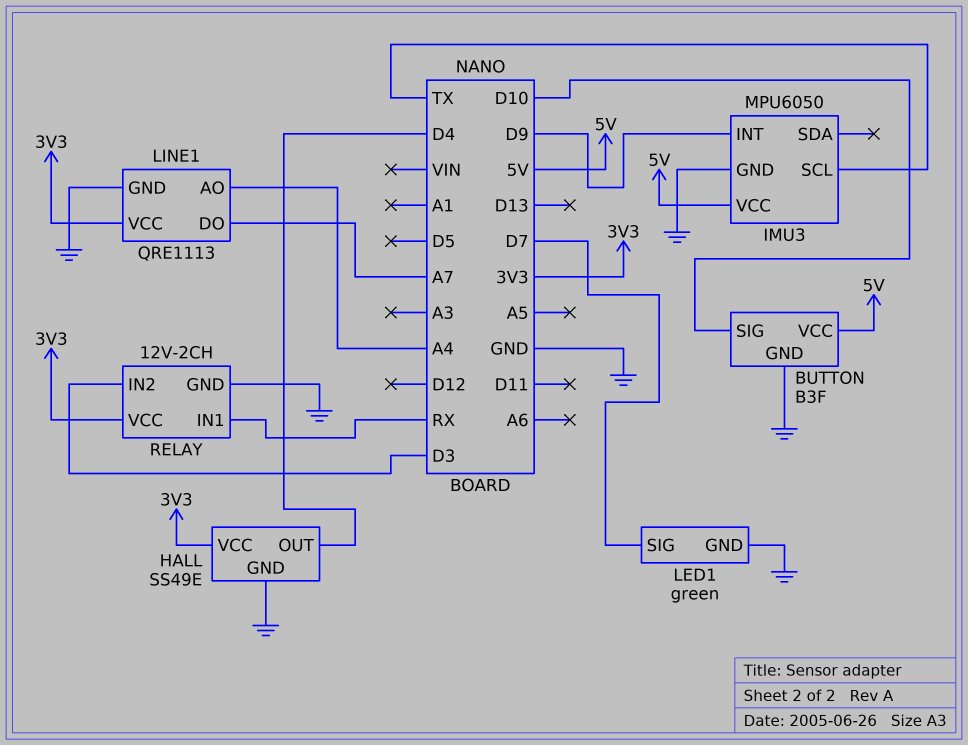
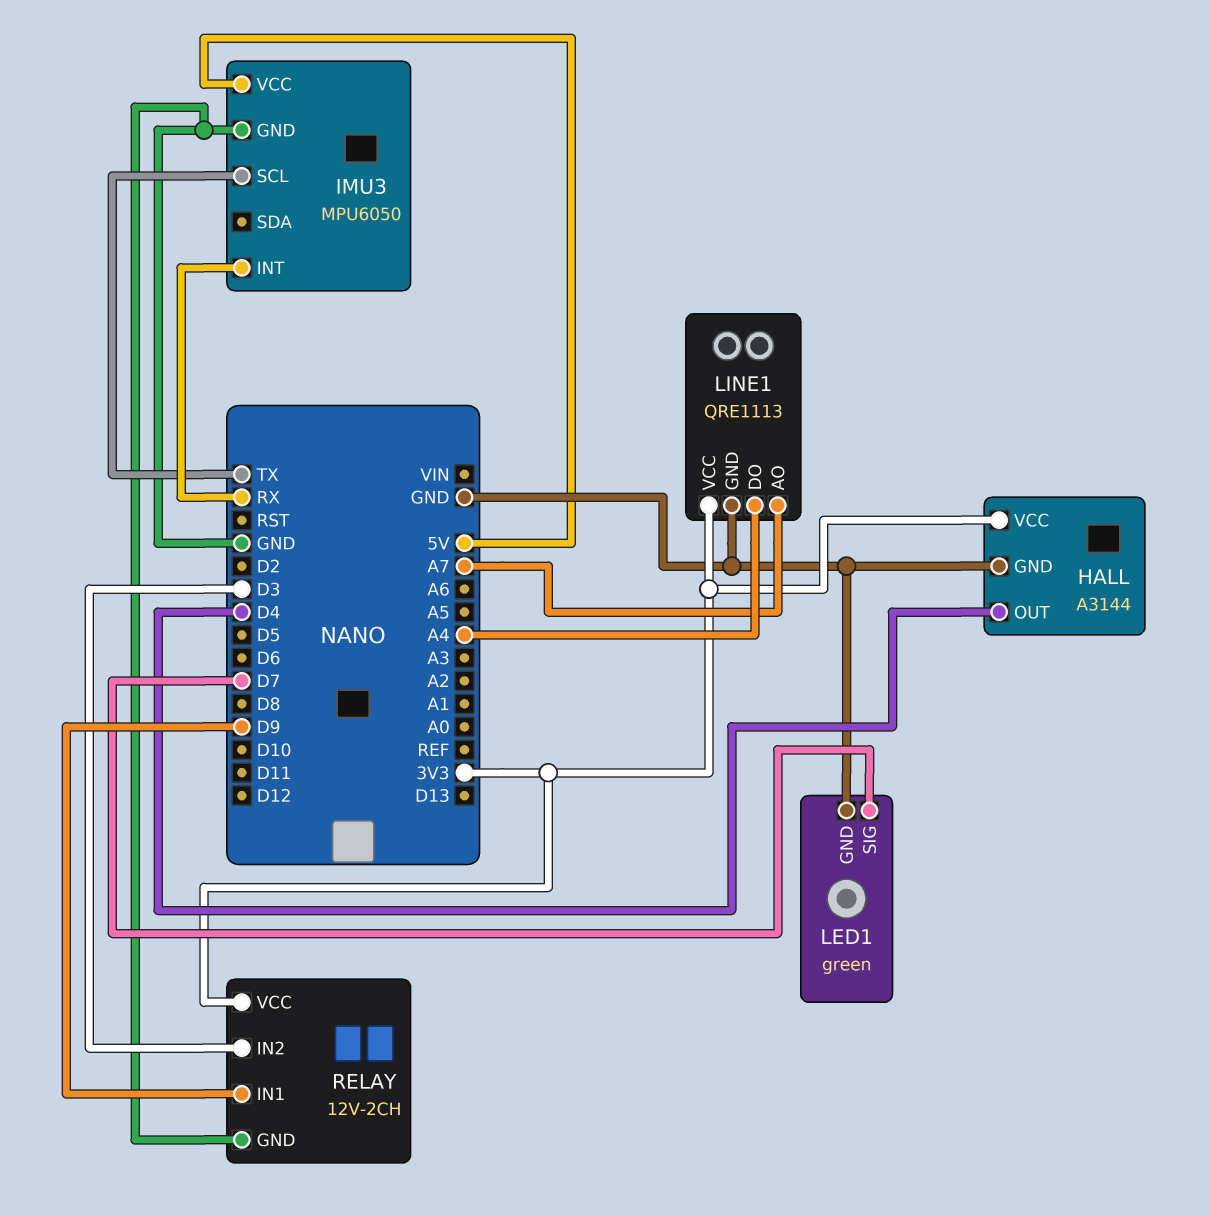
BUTTON: B3F -> none
BUTTON pin GND: GND -> none
BUTTON pin SIG: D10 -> none
BUTTON pin VCC: 5V -> none
HALL: SS49E -> A3144
IMU3 pin INT: D9 -> RX
LINE1 pin AO: A4 -> A7
LINE1 pin DO: A7 -> A4
RELAY pin IN1: RX -> D9

